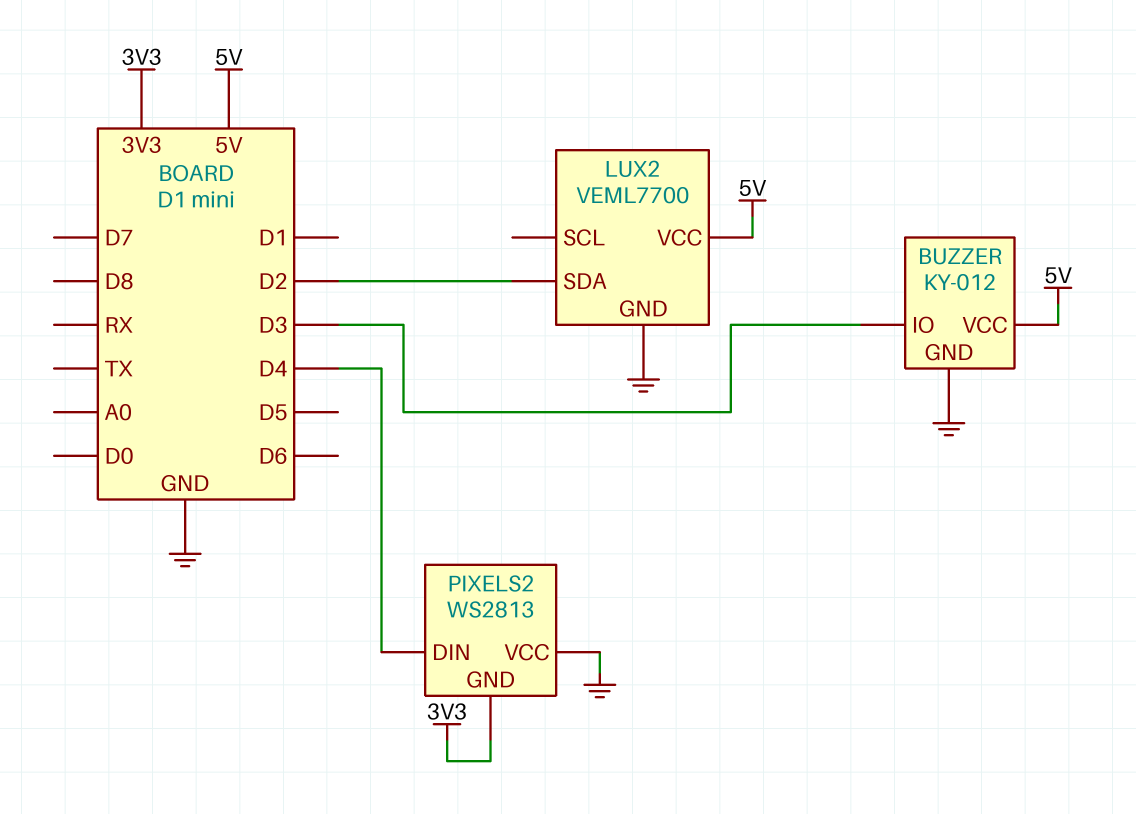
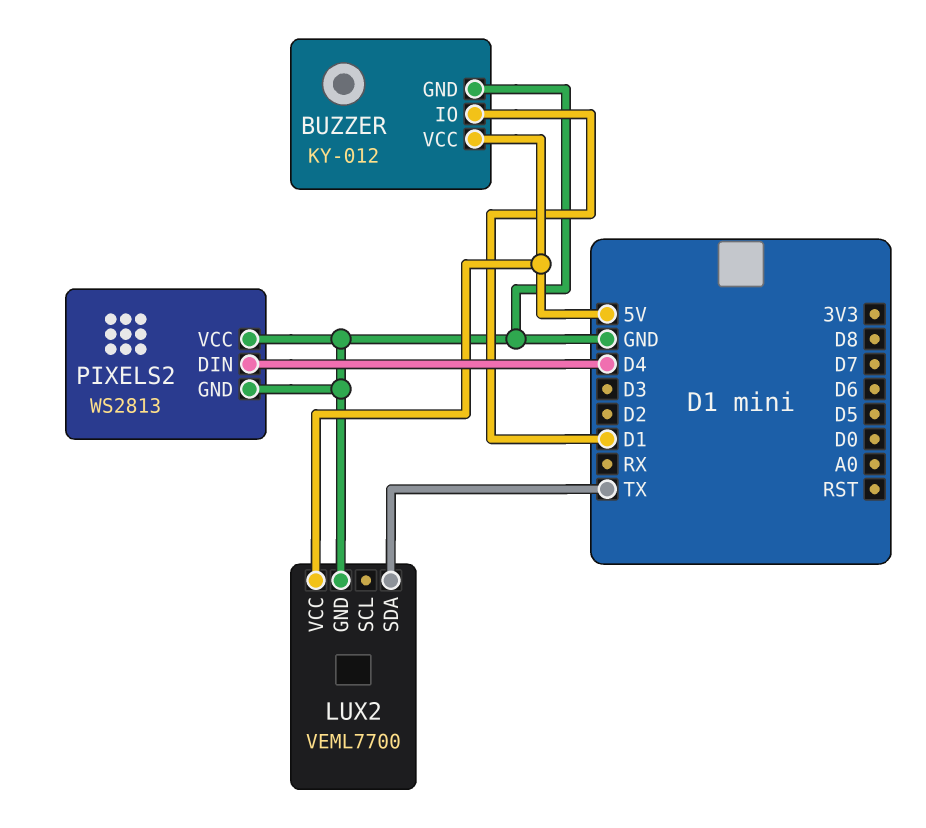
BUZZER pin IO: D3 -> D1
LUX2 pin SDA: D2 -> TX
PIXELS2 pin GND: 3V3 -> GND

